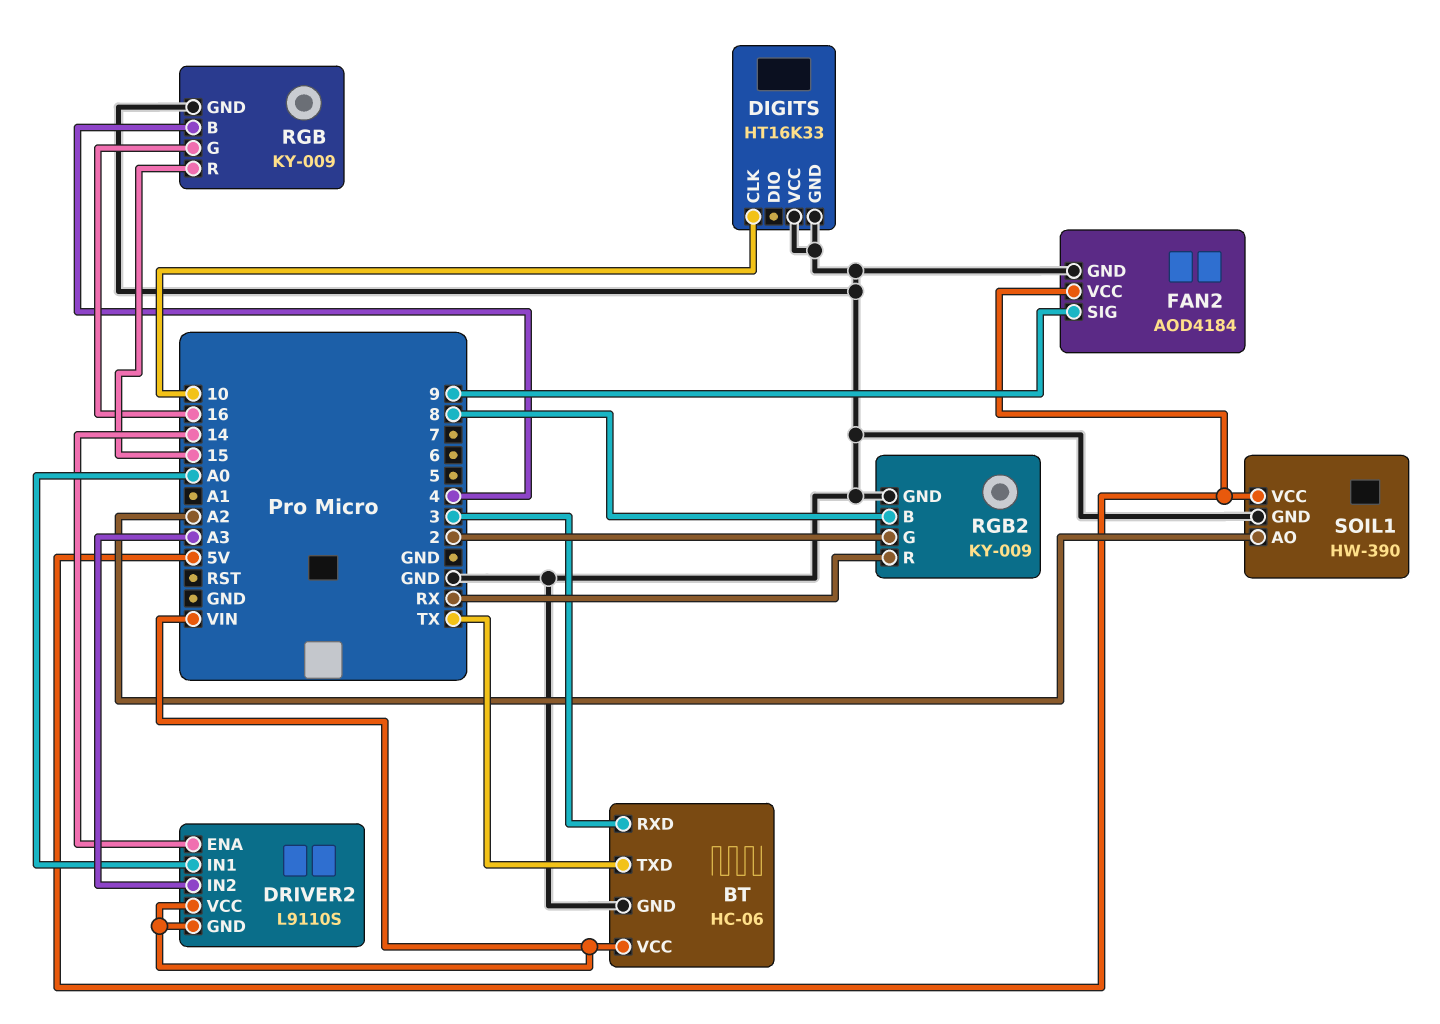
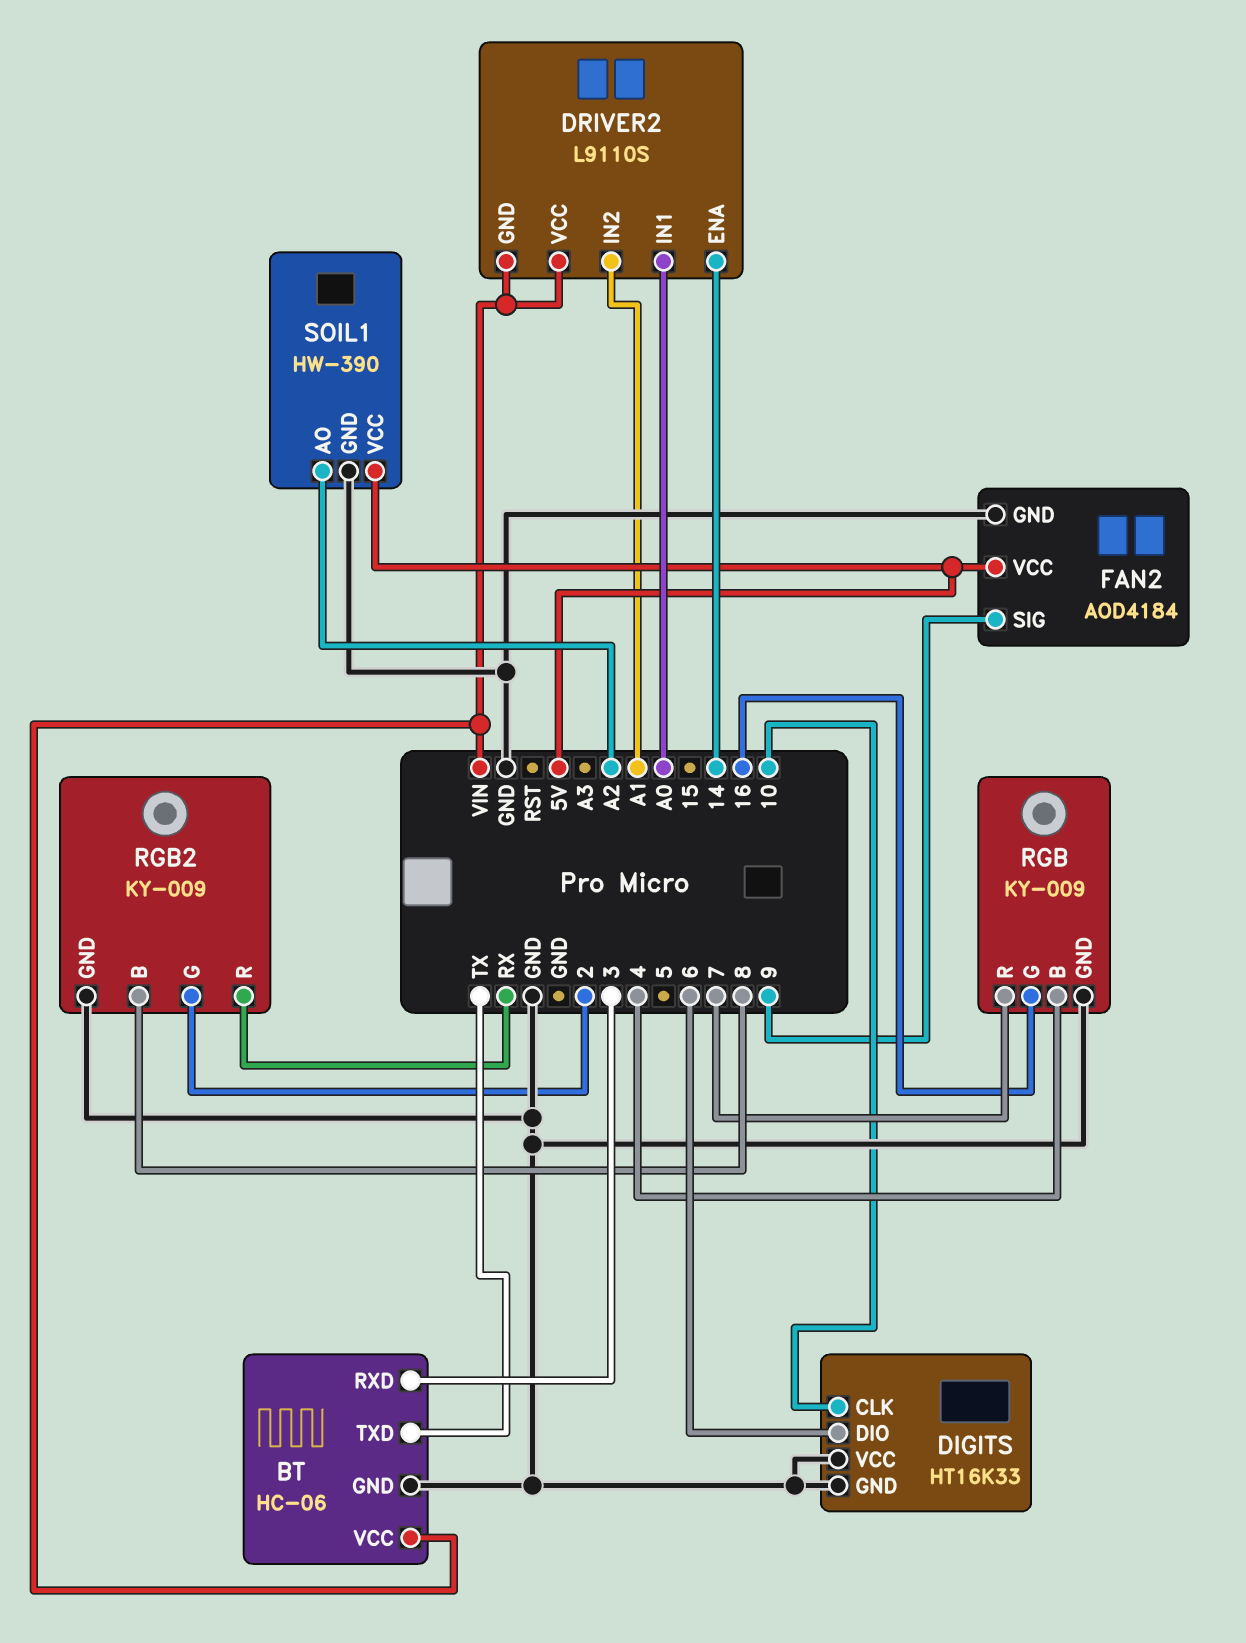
DIGITS pin DIO: none -> 6
DRIVER2 pin IN2: A3 -> A1
RGB pin R: 15 -> 7

